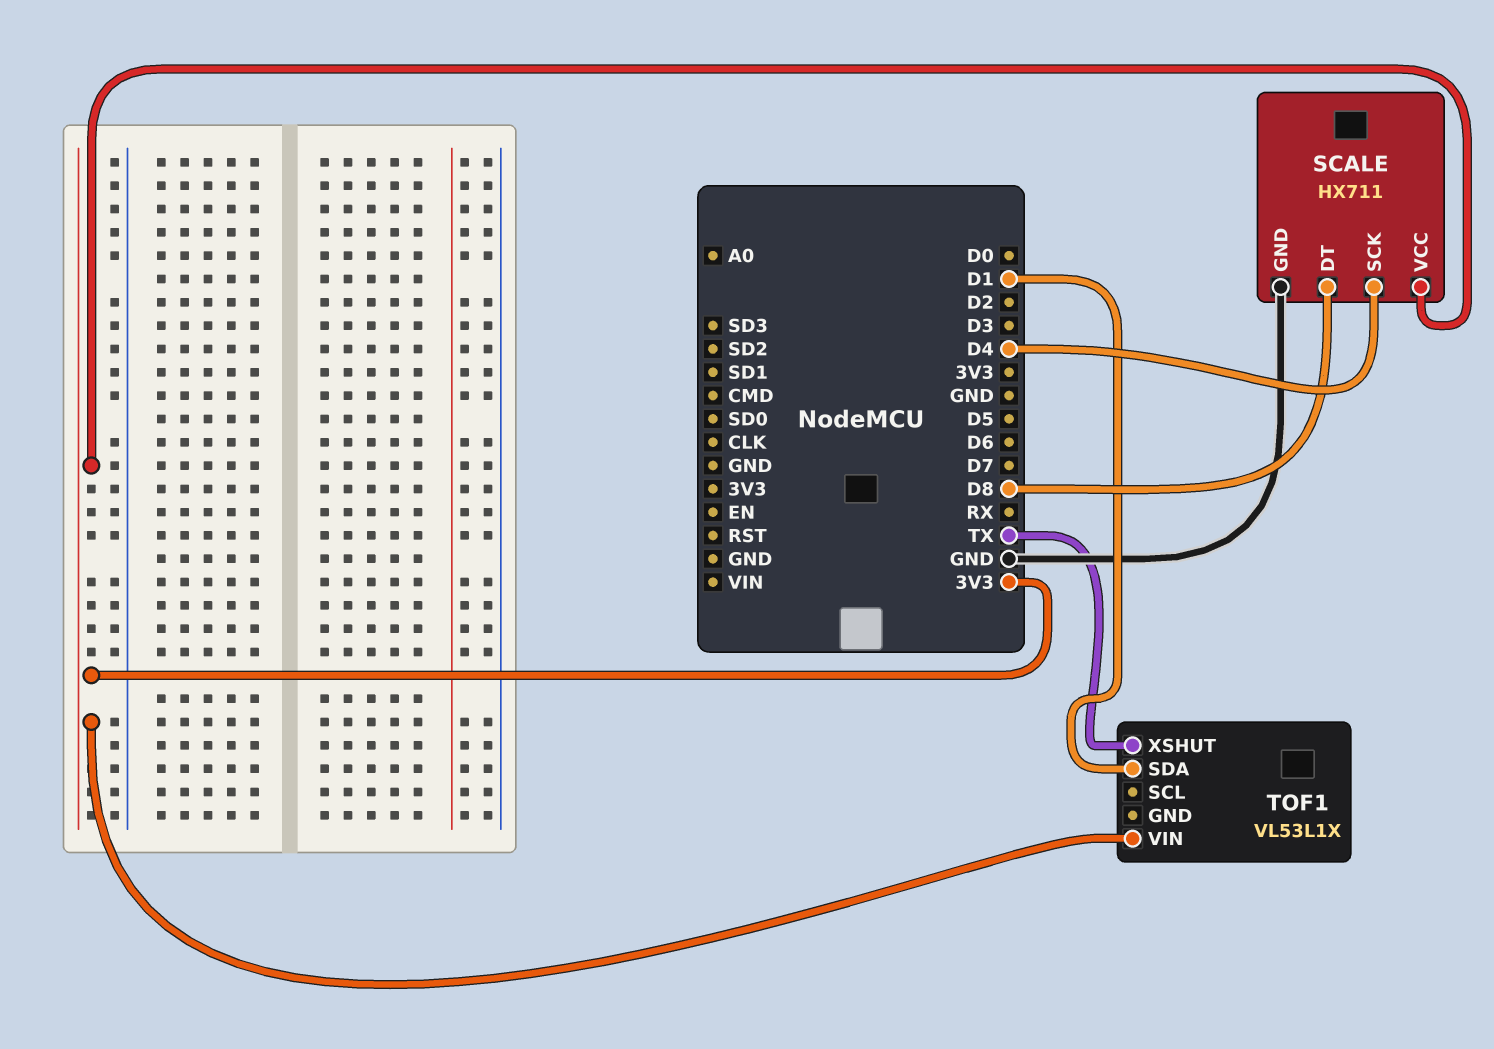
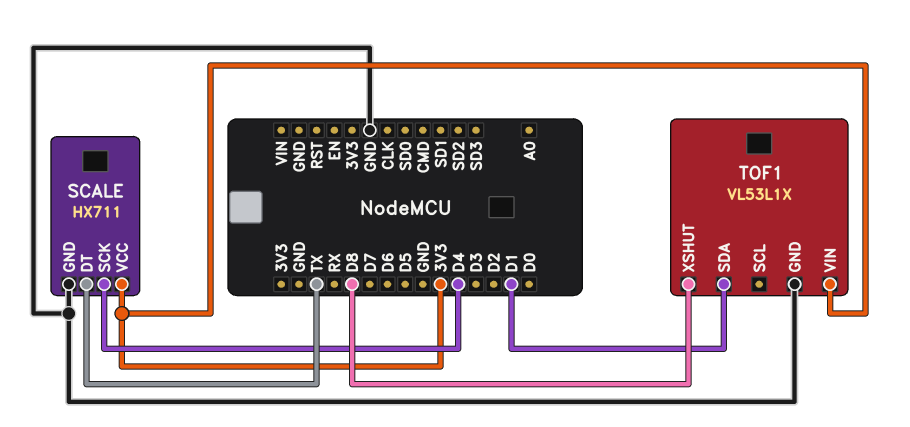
SCALE pin DT: D8 -> TX
TOF1 pin GND: none -> GND
TOF1 pin XSHUT: TX -> D8

